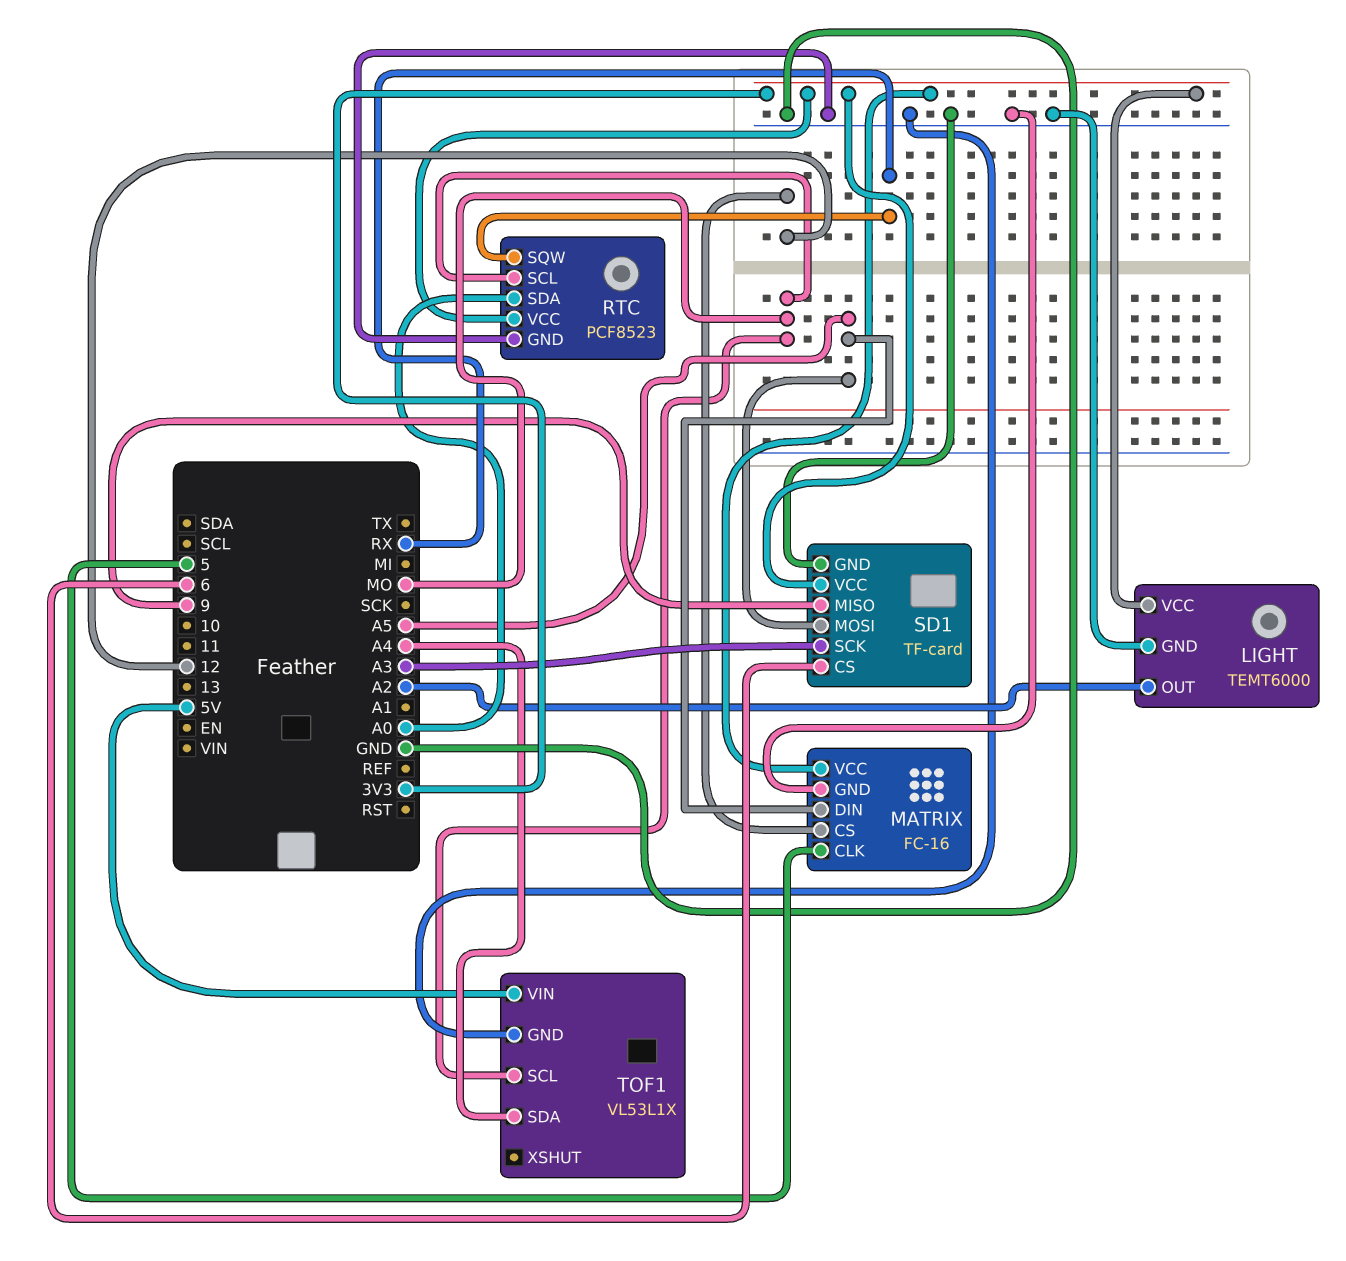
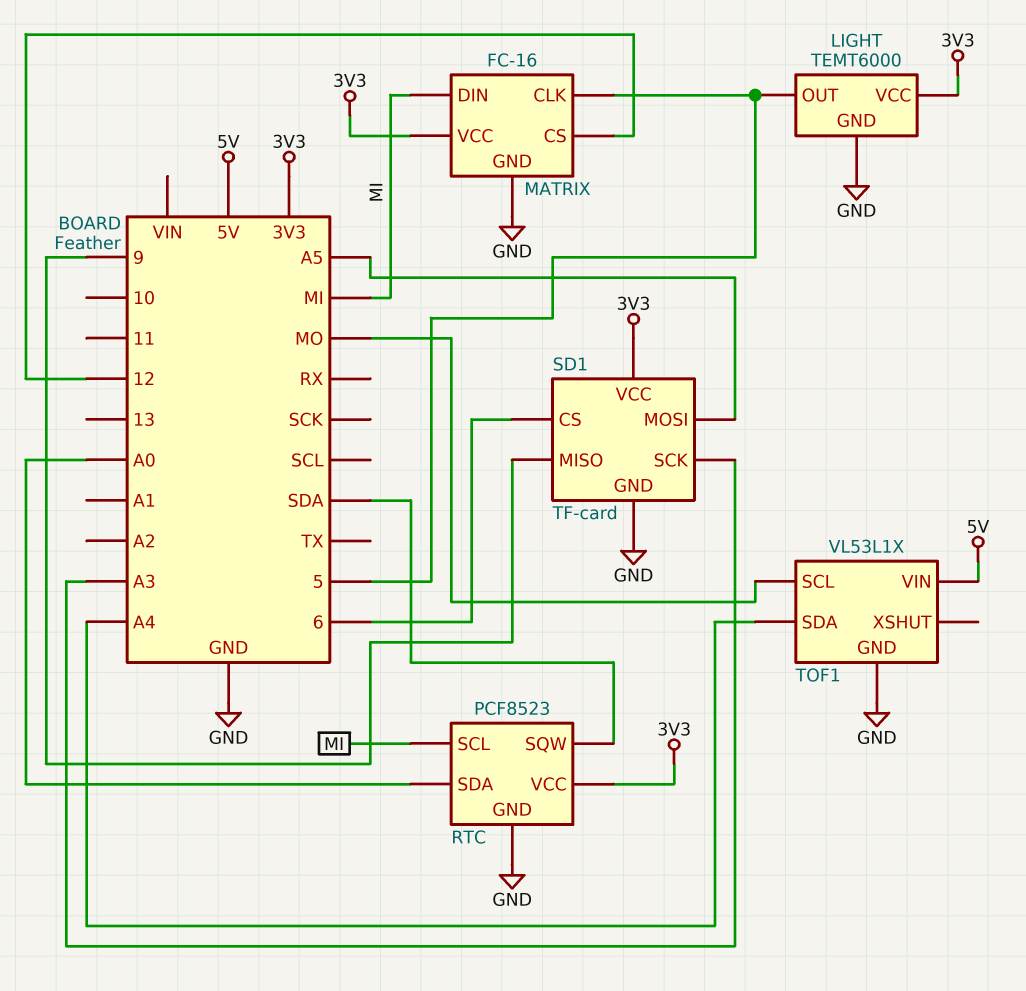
LIGHT pin OUT: A2 -> 5
MATRIX pin DIN: A5 -> MI
RTC pin SCL: MO -> MI
RTC pin SQW: RX -> SDA

